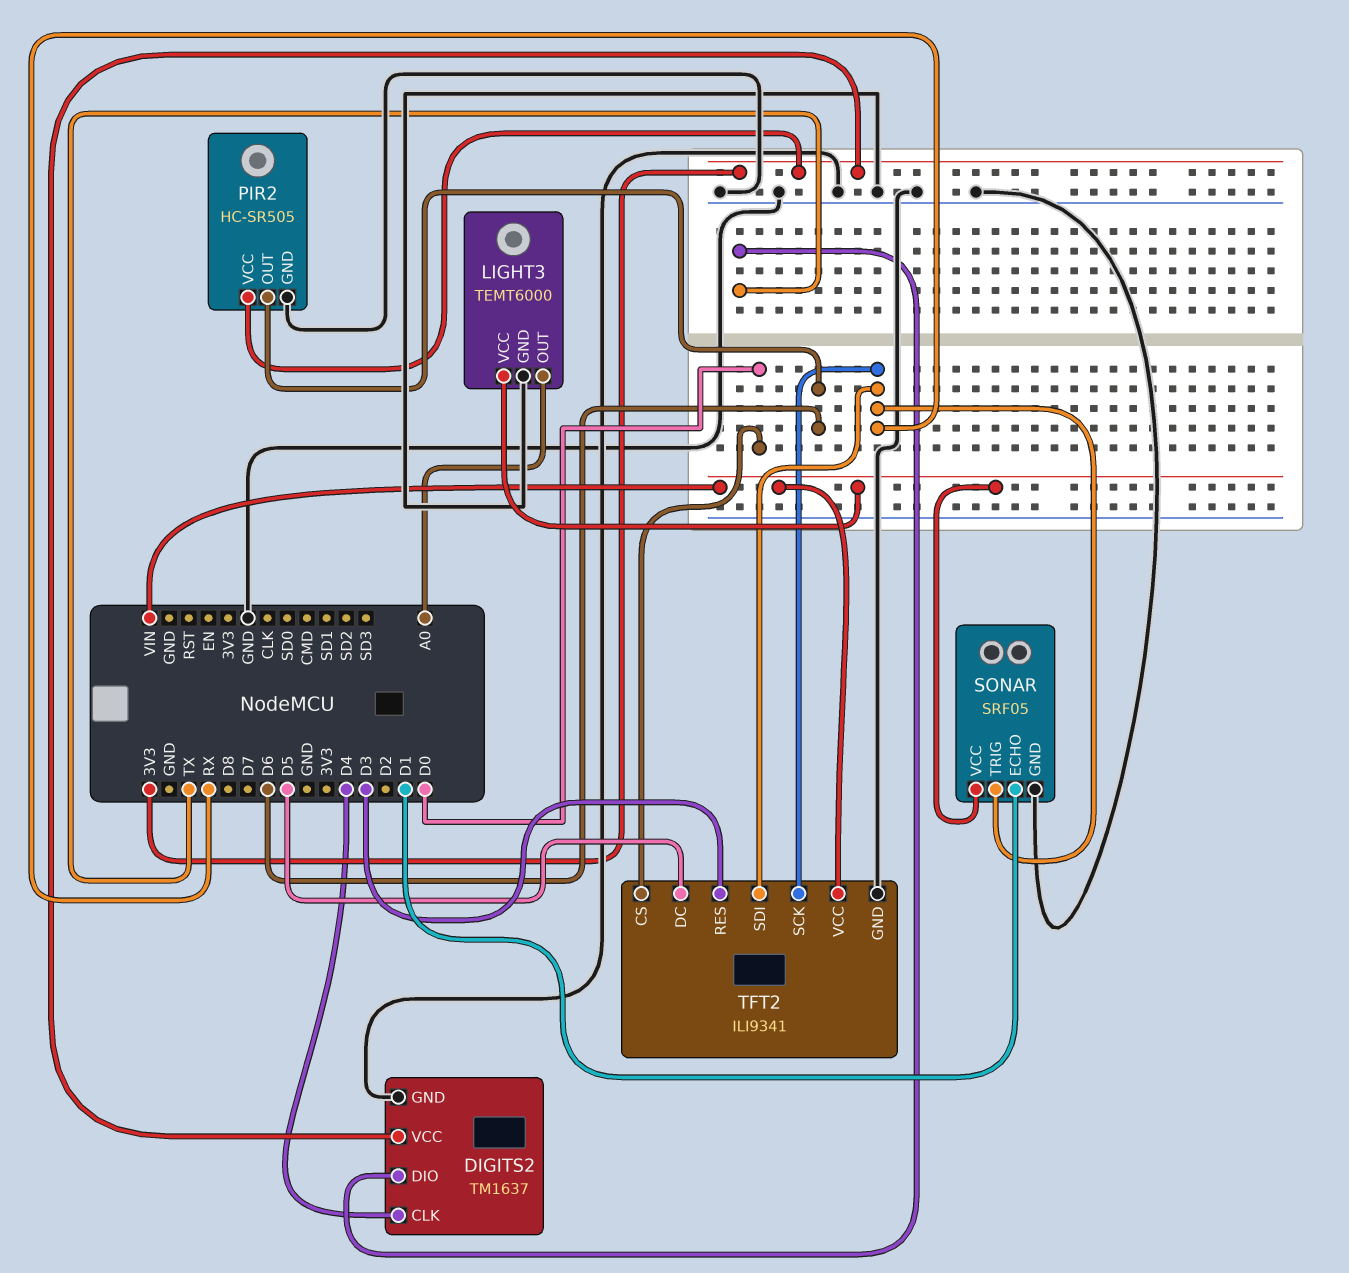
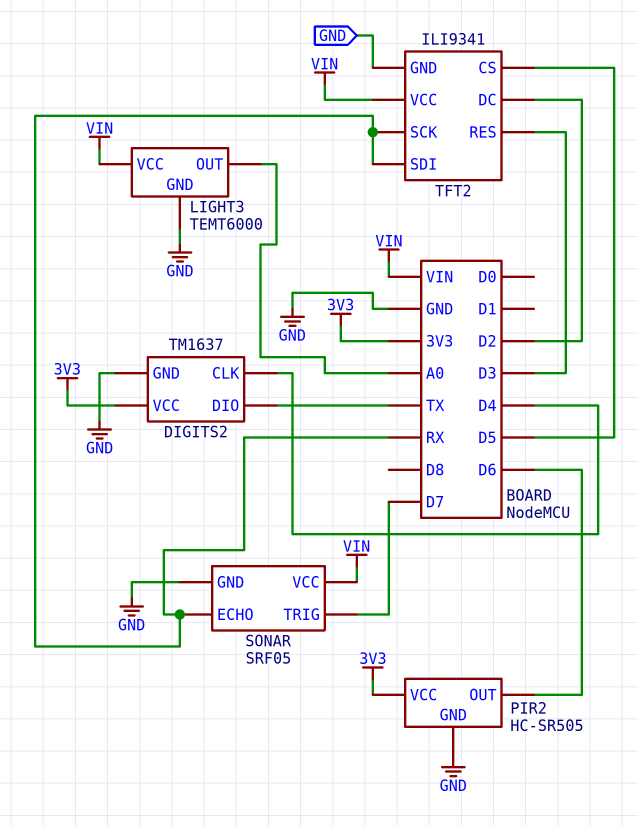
SONAR pin ECHO: D1 -> RX
SONAR pin TRIG: RX -> D7
TFT2 pin CS: D0 -> D5
TFT2 pin DC: D5 -> D2

